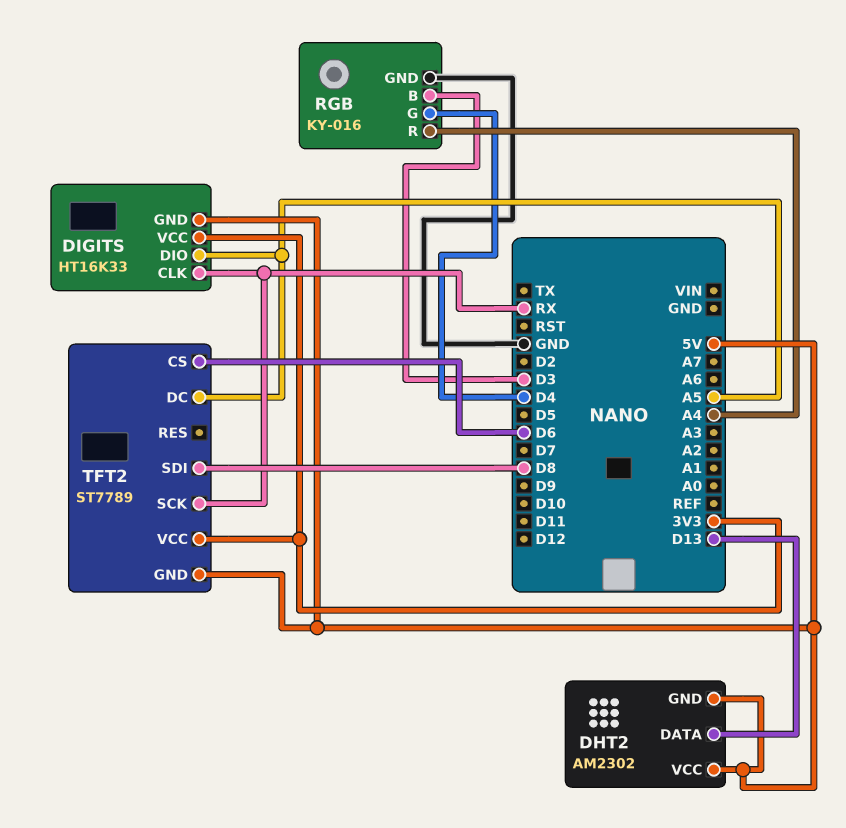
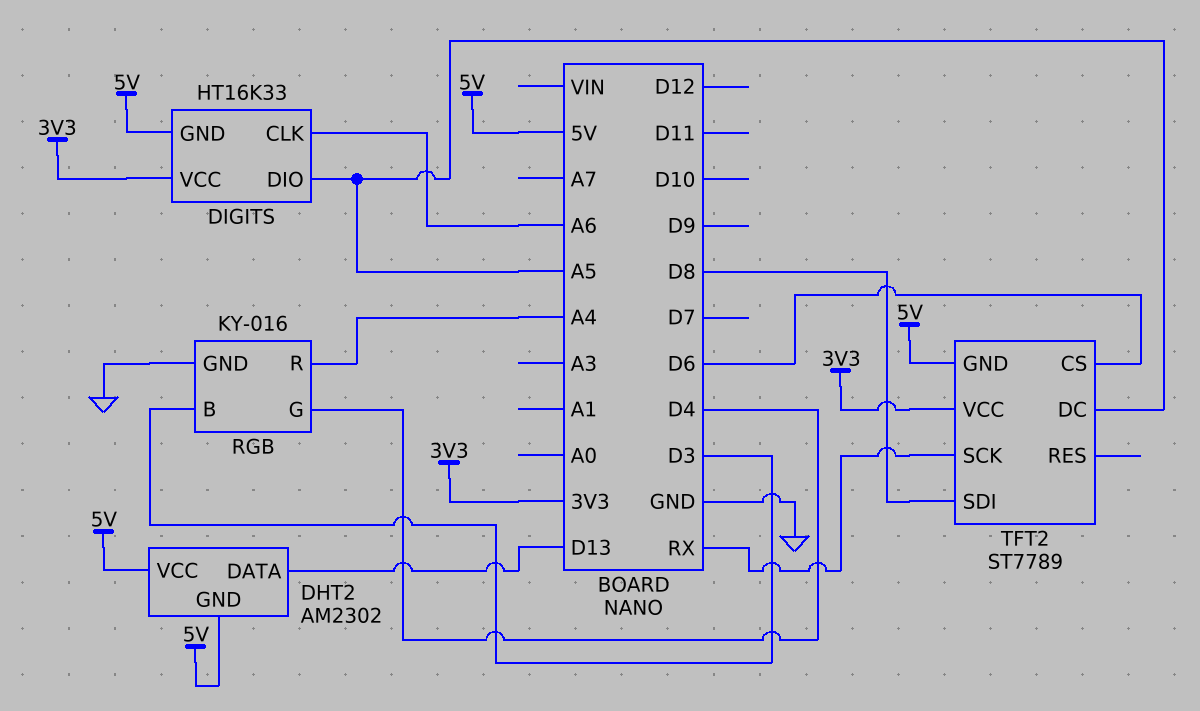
DIGITS pin CLK: RX -> A6

